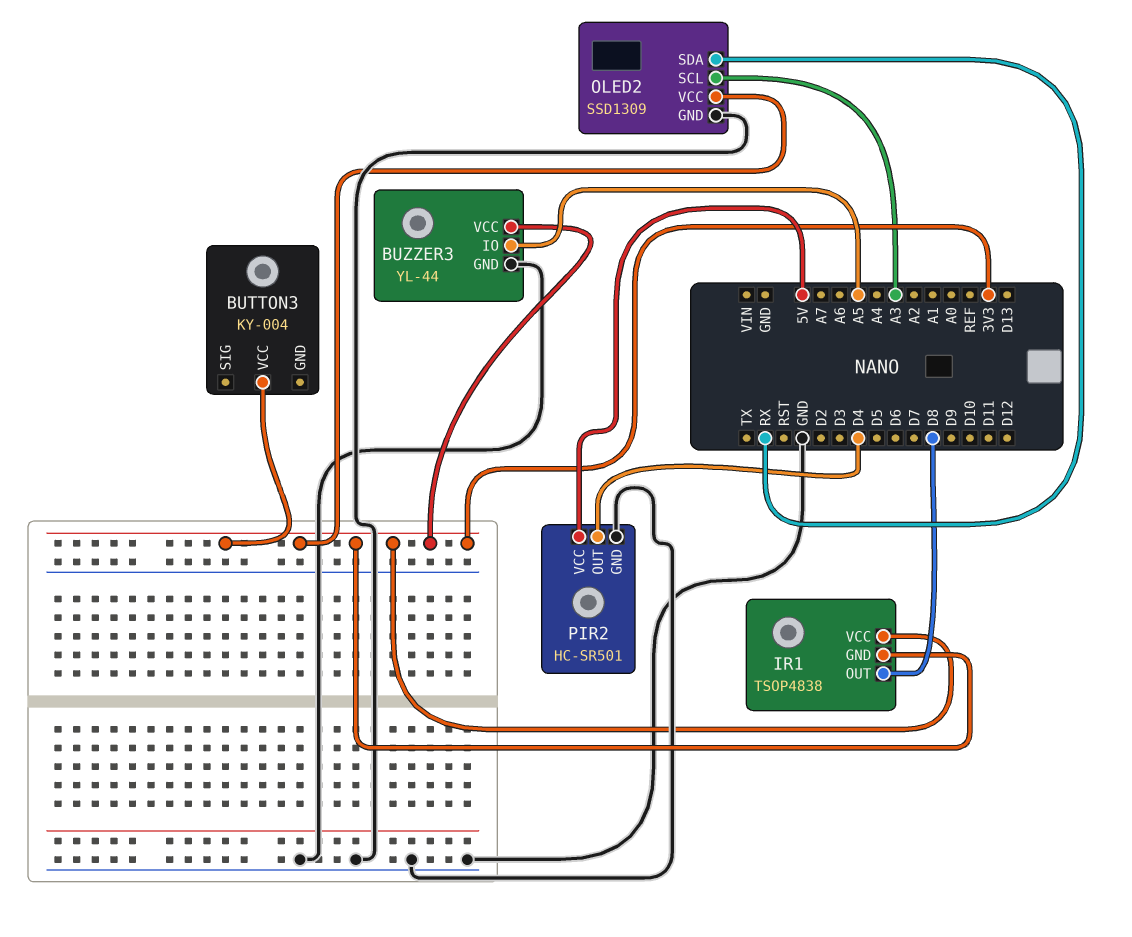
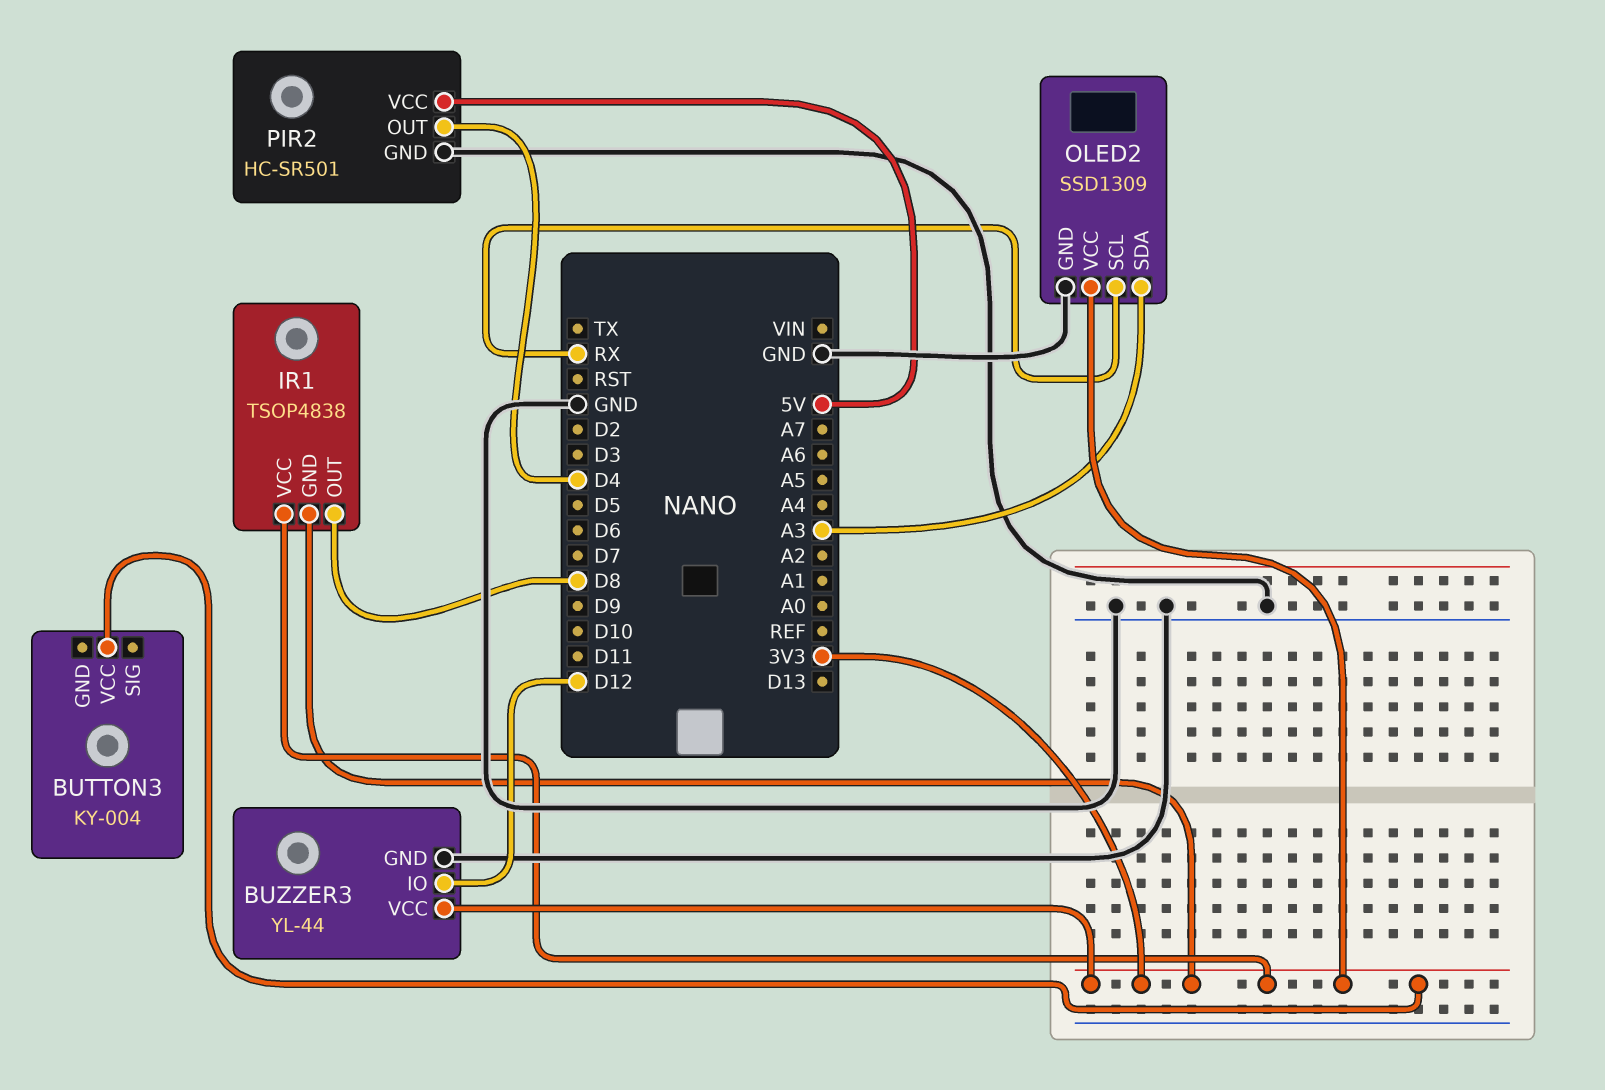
BUZZER3 pin IO: A5 -> D12
OLED2 pin SCL: A3 -> RX
OLED2 pin SDA: RX -> A3

